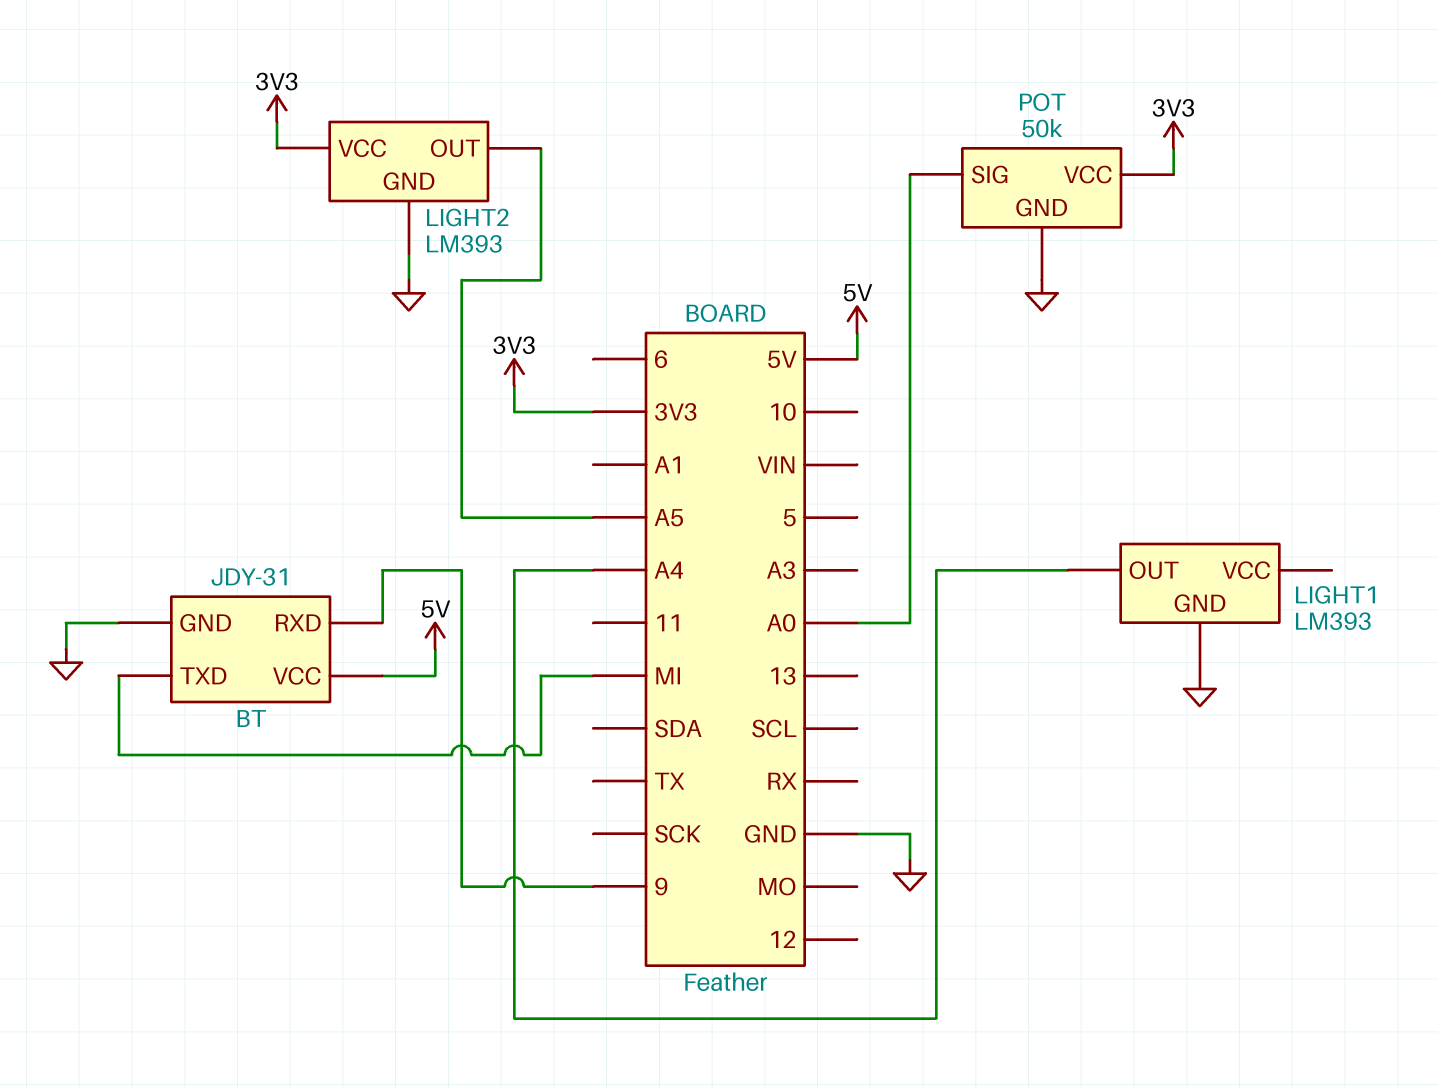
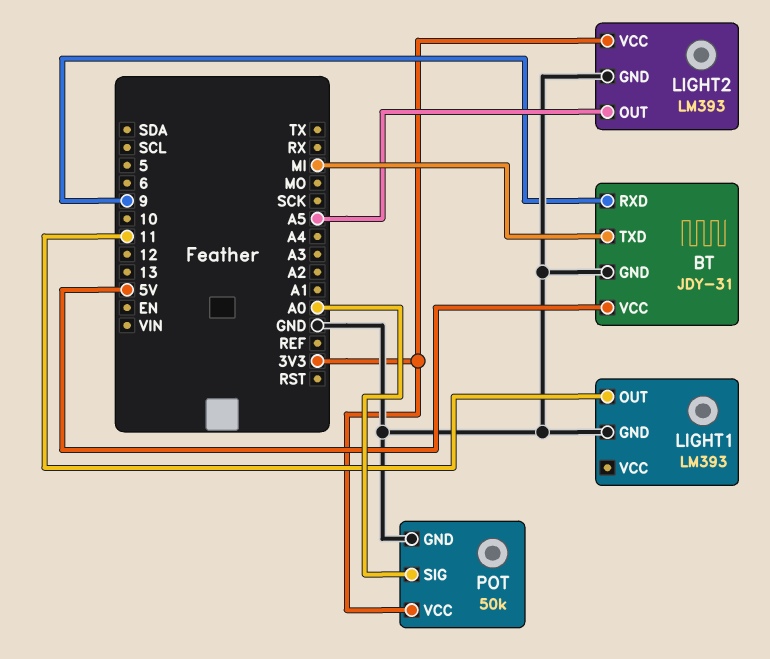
LIGHT1 pin OUT: A4 -> 11

